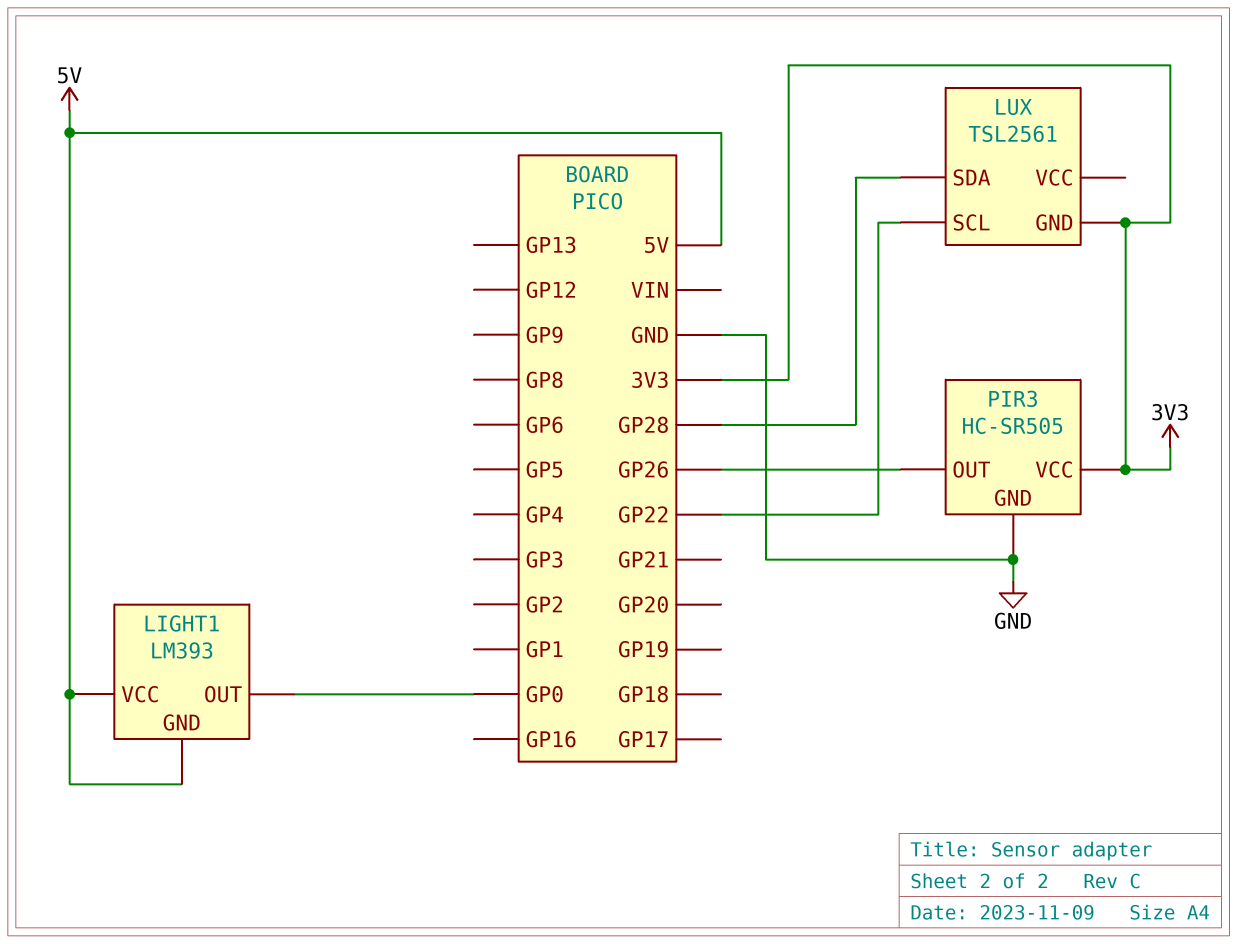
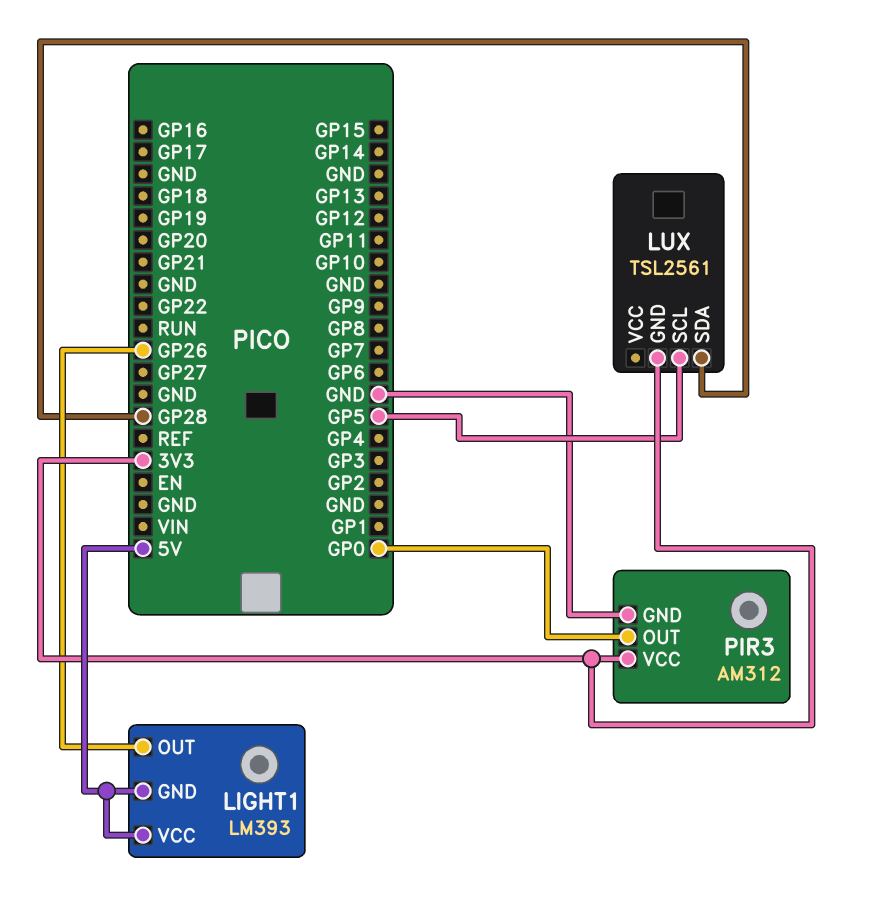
LIGHT1 pin OUT: GP0 -> GP26
LUX pin SCL: GP22 -> GP5
PIR3: HC-SR505 -> AM312
PIR3 pin OUT: GP26 -> GP0

